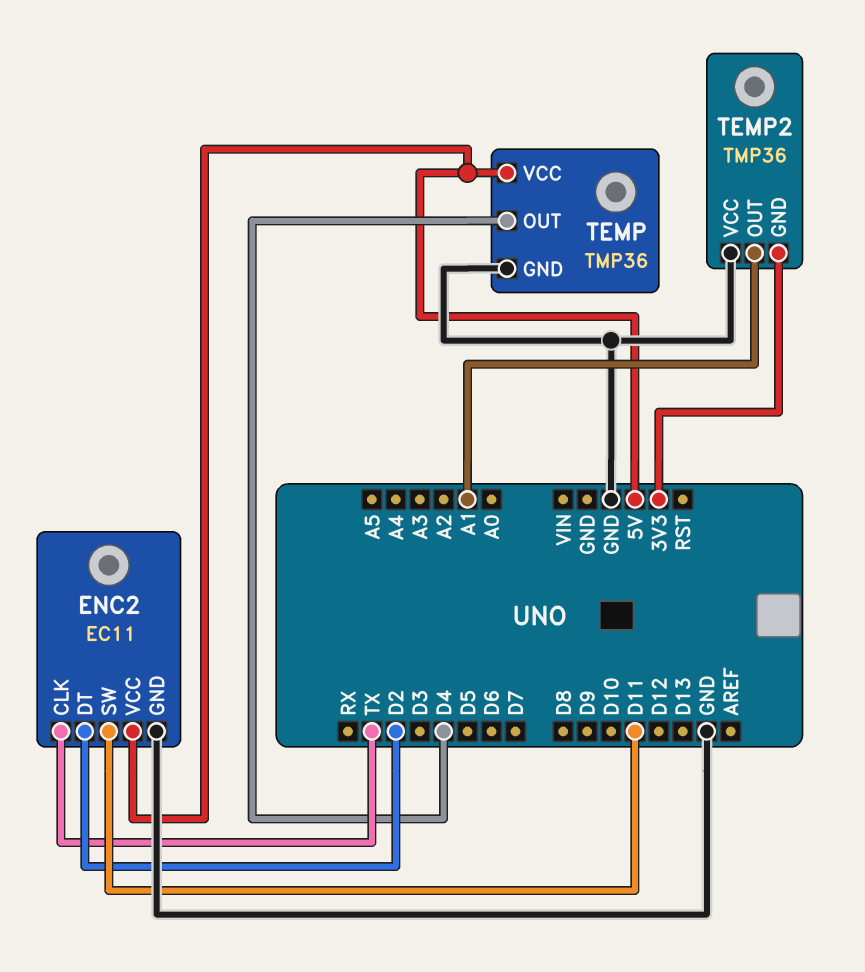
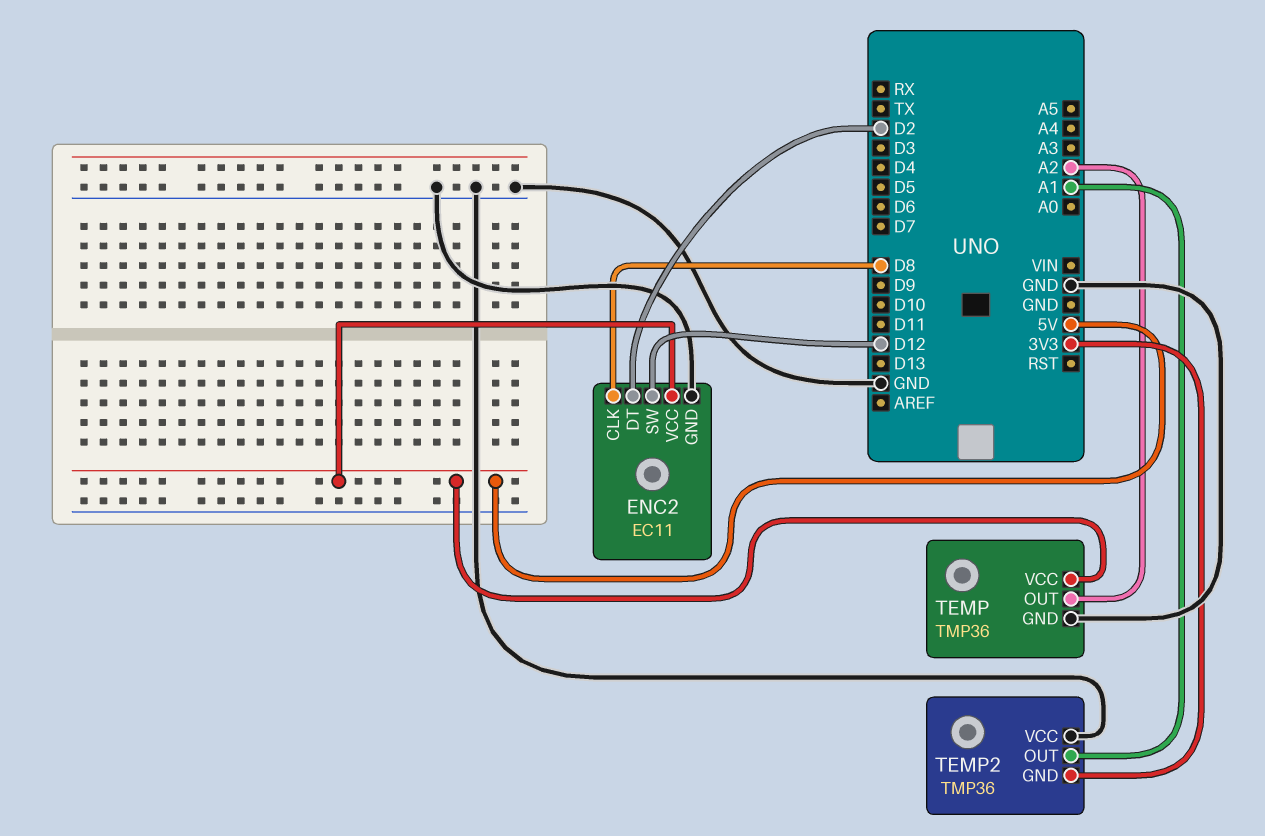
ENC2 pin CLK: TX -> D8
ENC2 pin SW: D11 -> D12
TEMP pin OUT: D4 -> A2

